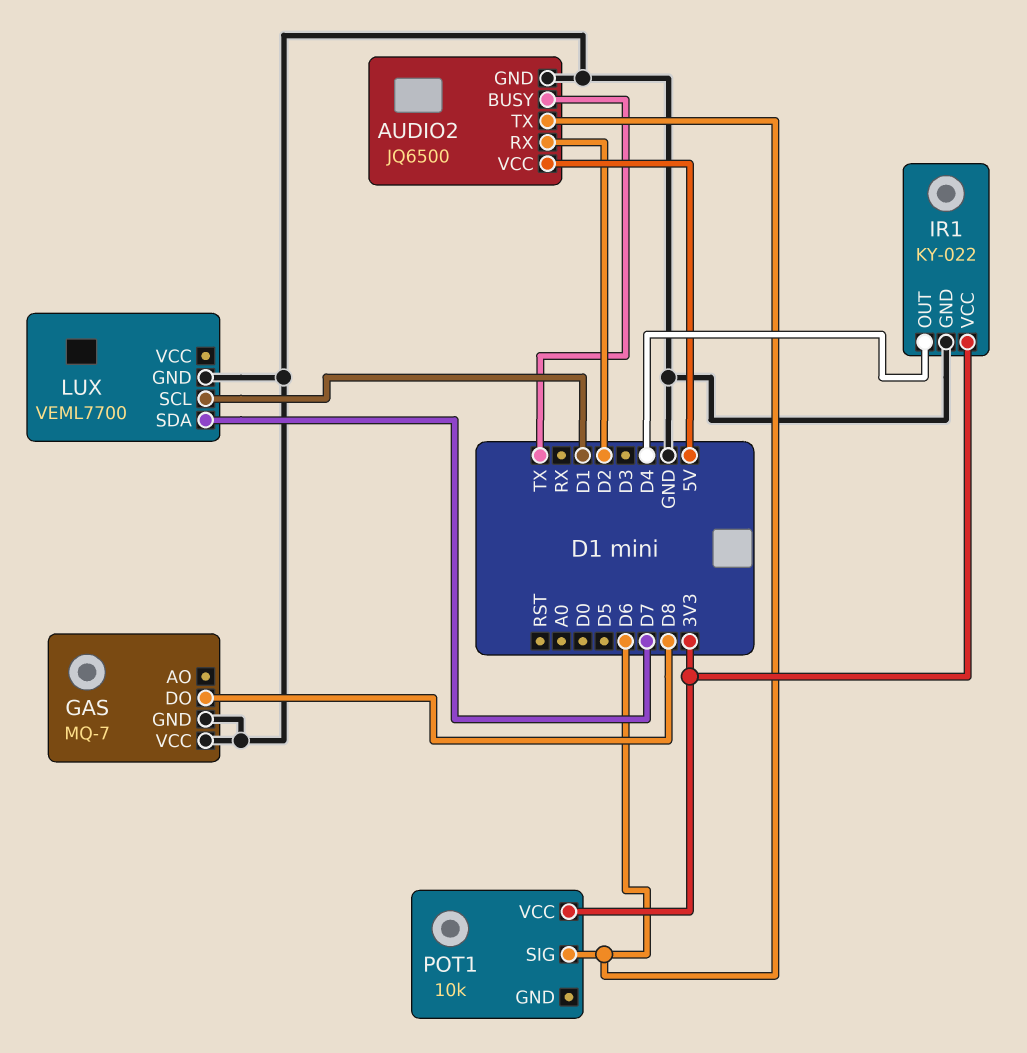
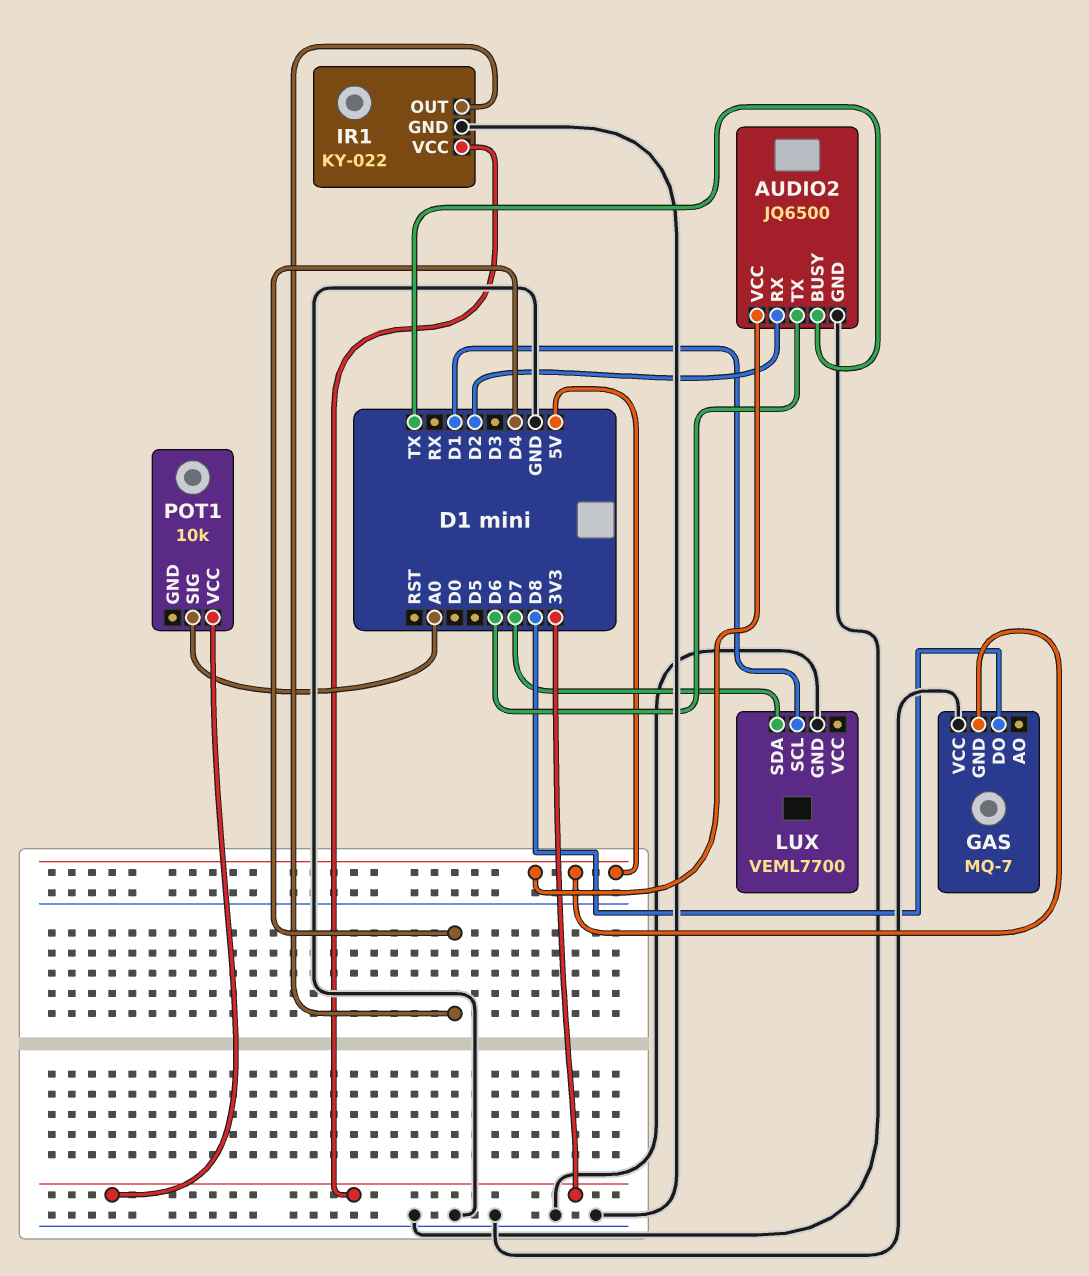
GAS pin GND: GND -> 5V
POT1 pin SIG: D6 -> A0

